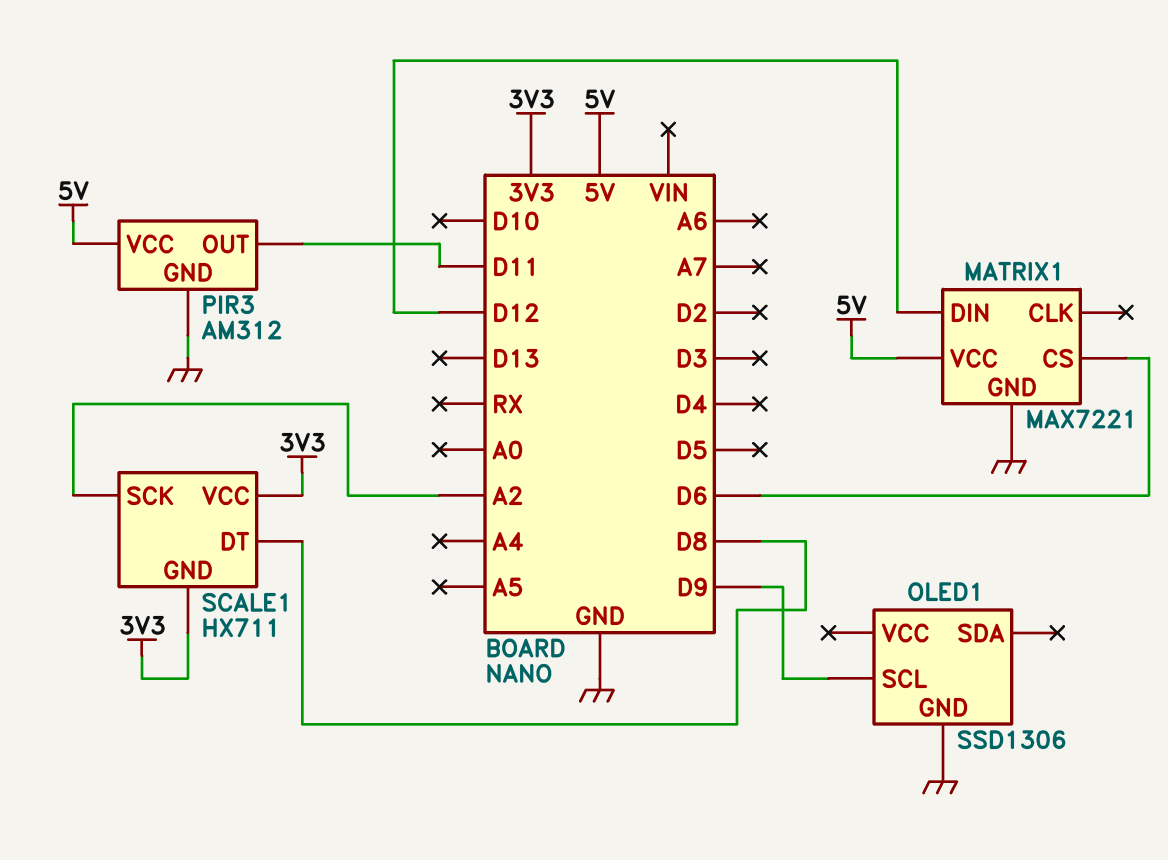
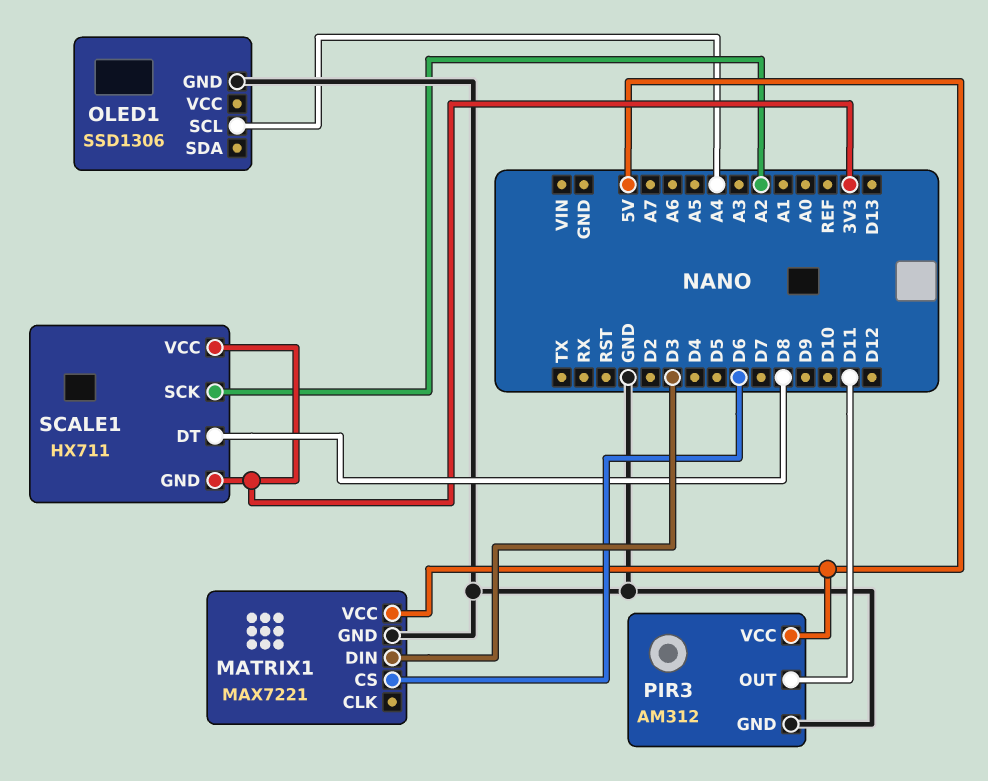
MATRIX1 pin DIN: D12 -> D3
OLED1 pin SCL: D9 -> A4

